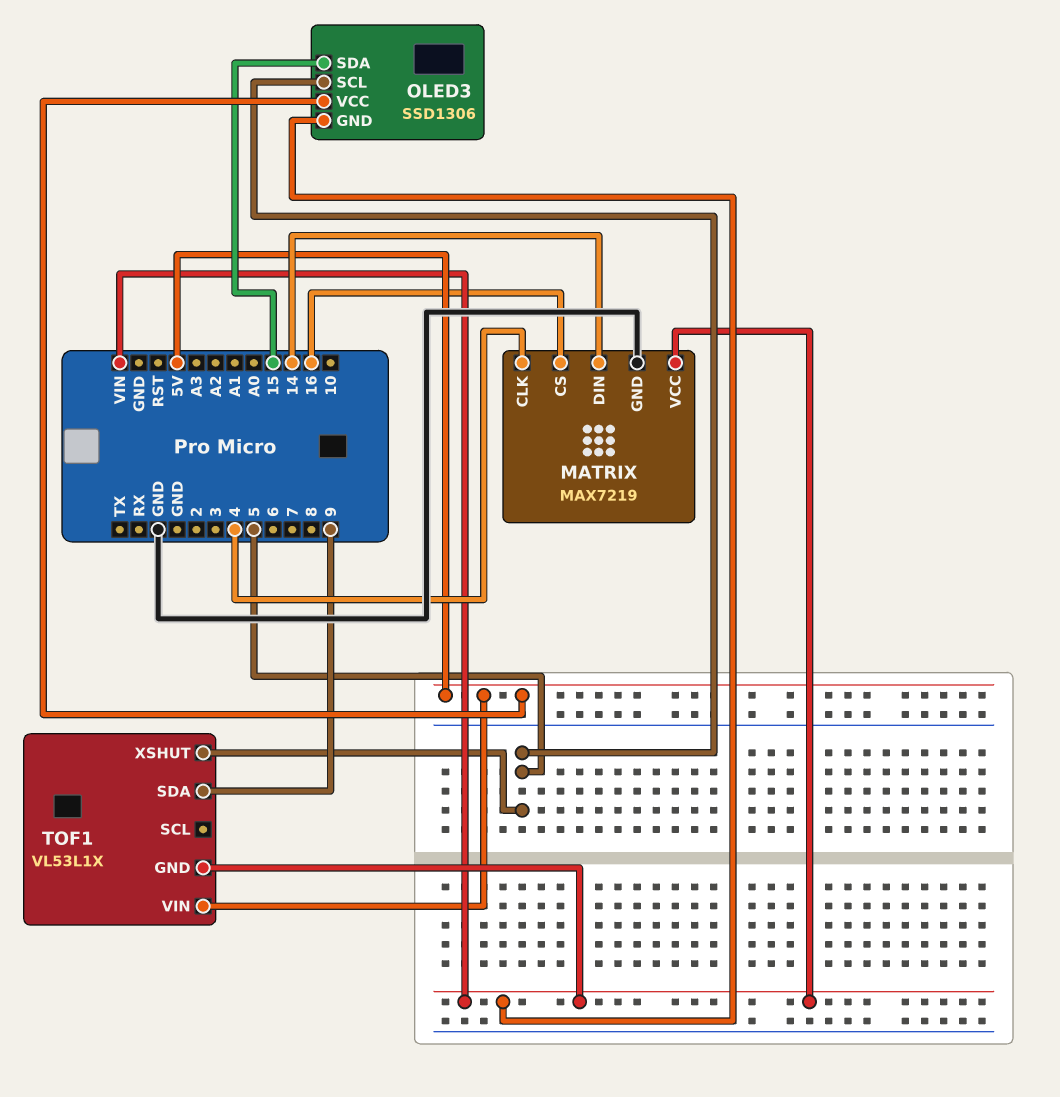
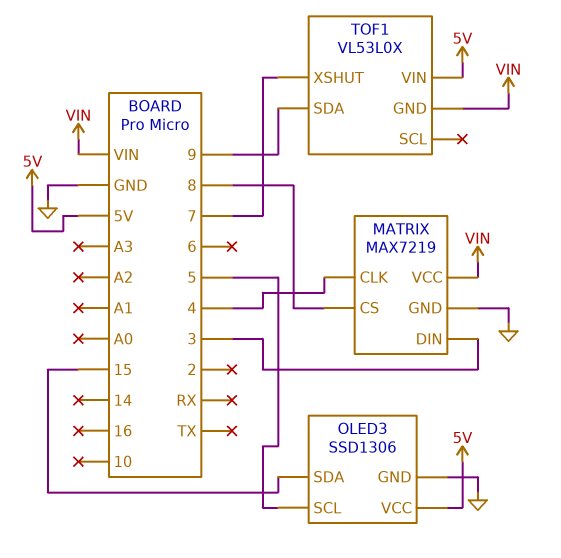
MATRIX pin CS: 16 -> 8
MATRIX pin DIN: 14 -> 3
OLED3 pin GND: VIN -> GND
TOF1: VL53L1X -> VL53L0X
TOF1 pin XSHUT: 5 -> 7

